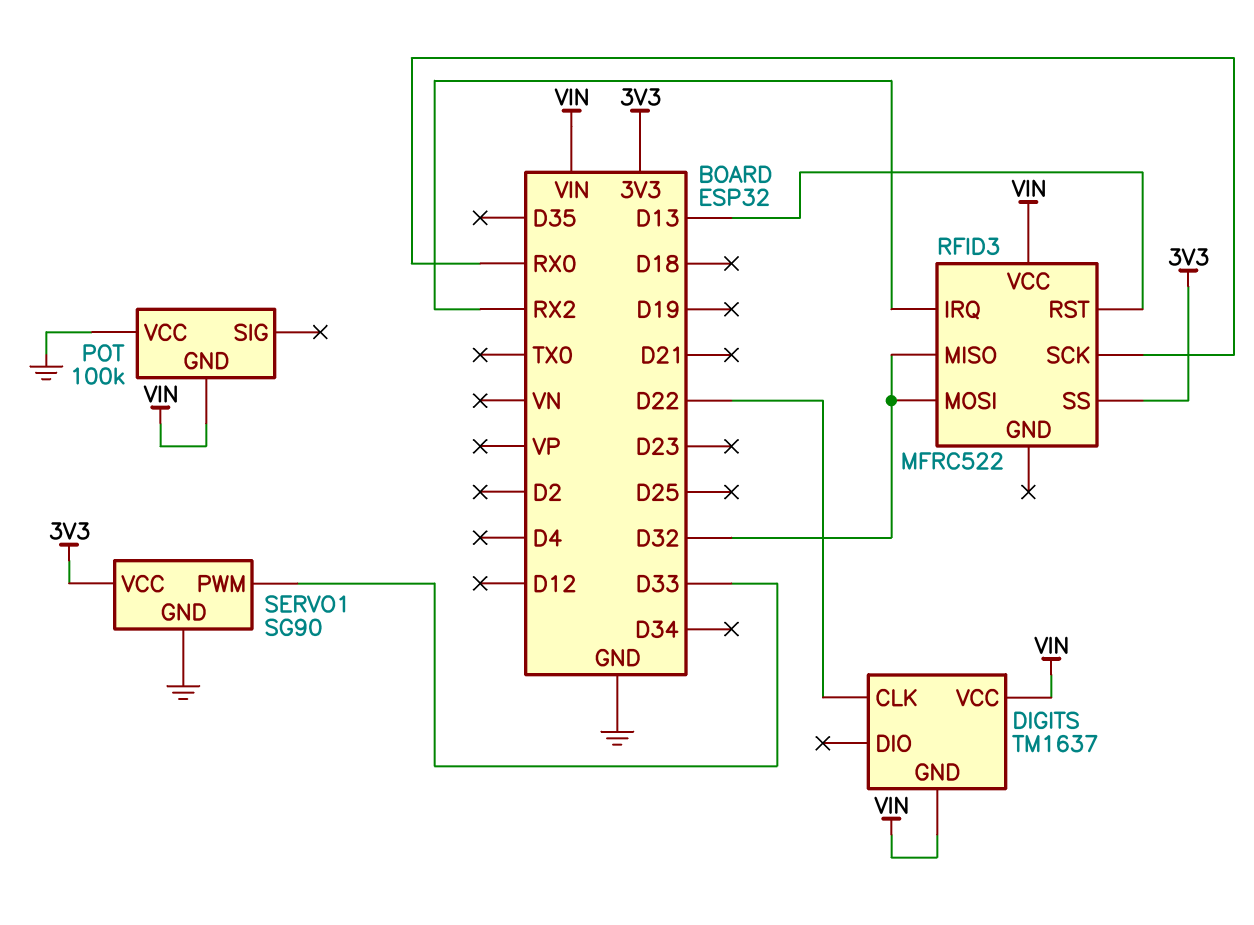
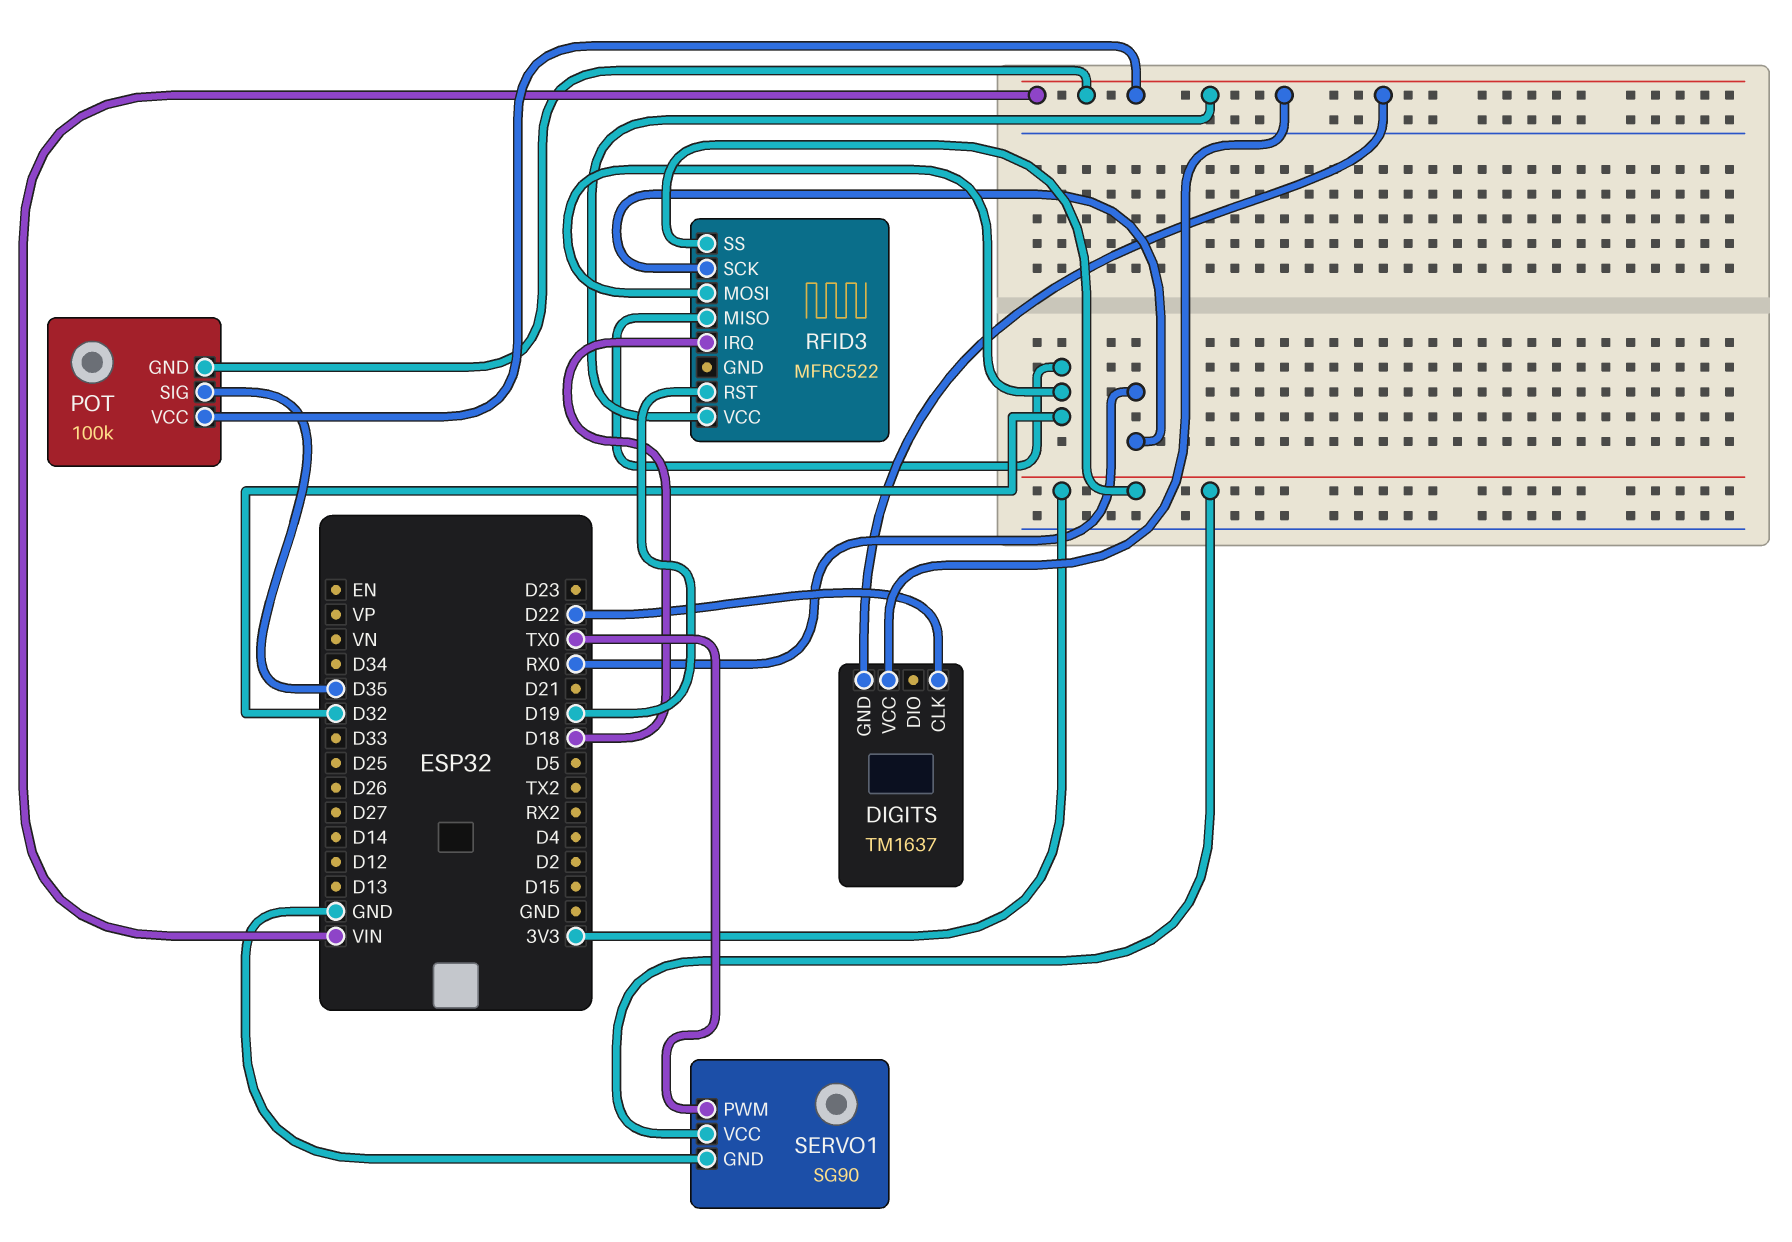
POT pin SIG: none -> D35
POT pin VCC: GND -> VIN
RFID3 pin IRQ: RX2 -> D18
RFID3 pin RST: D13 -> D19
SERVO1 pin PWM: D33 -> TX0

